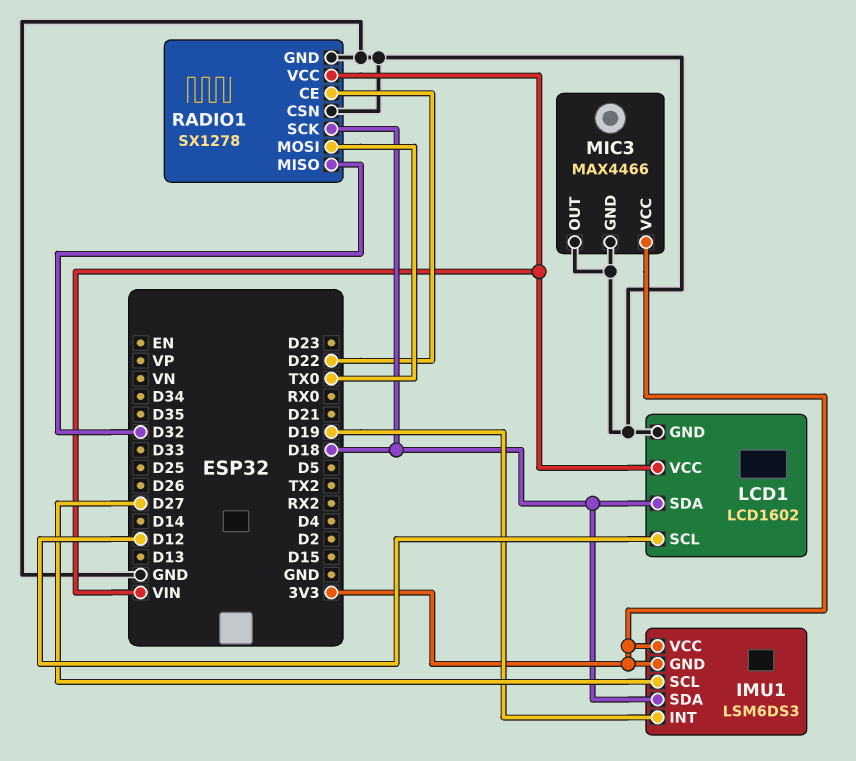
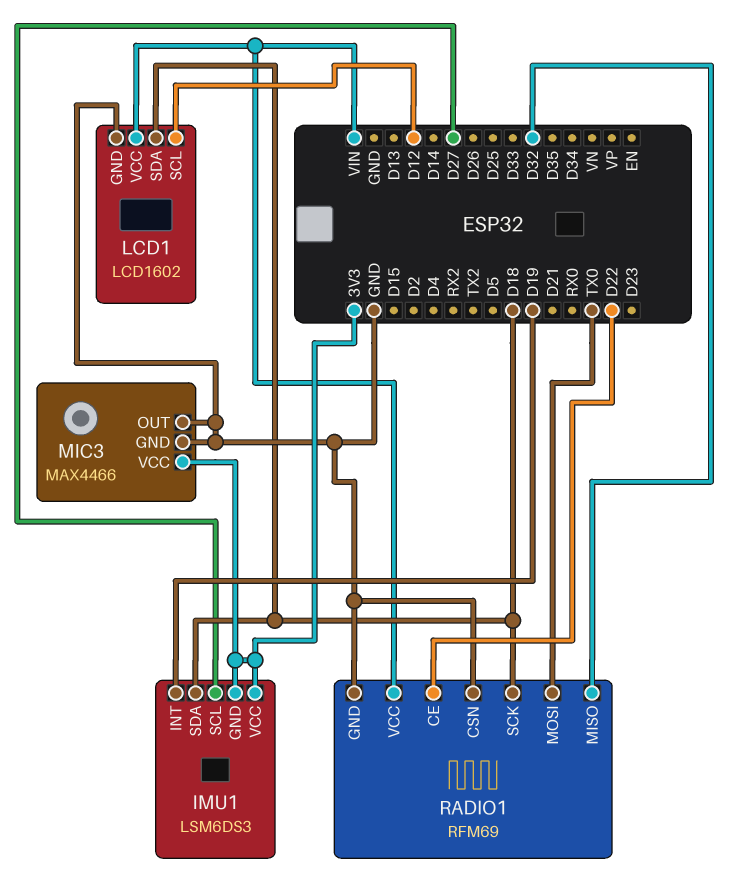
RADIO1: SX1278 -> RFM69

